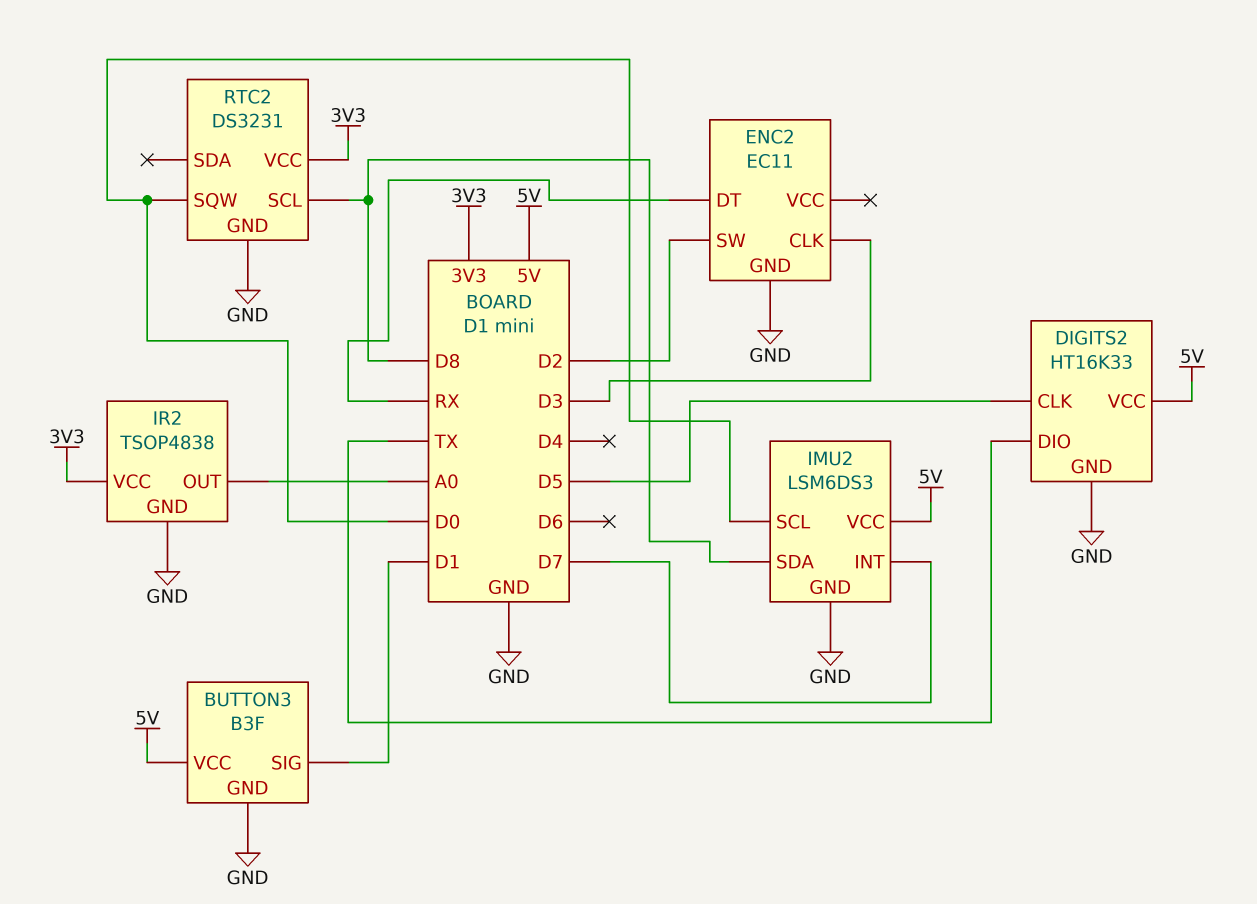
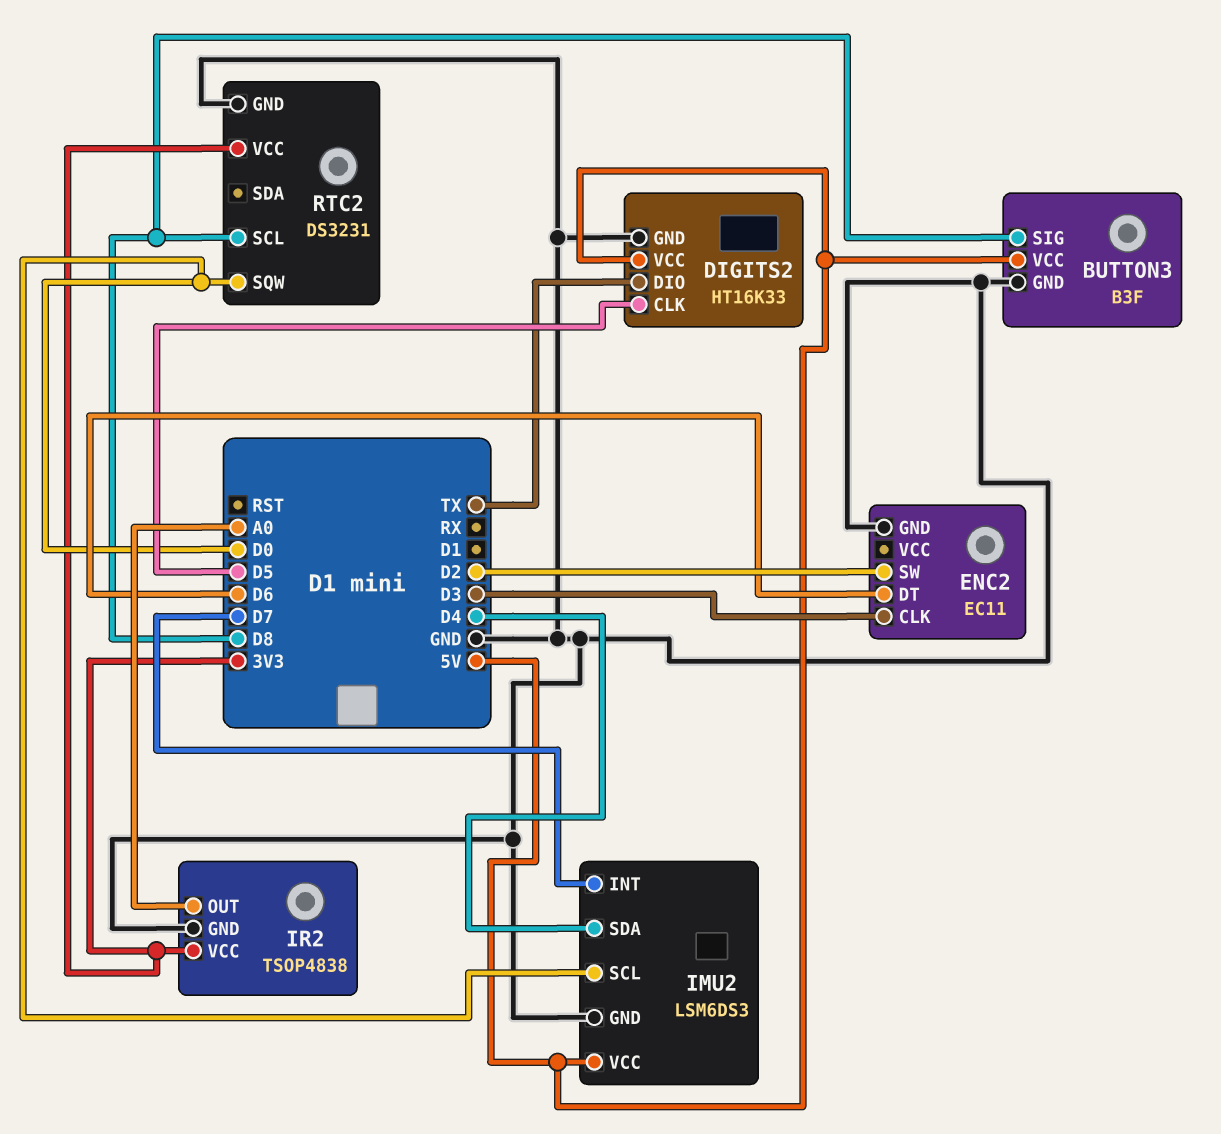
BUTTON3 pin SIG: D1 -> D8
ENC2 pin DT: RX -> D6
IMU2 pin SDA: D8 -> D4

